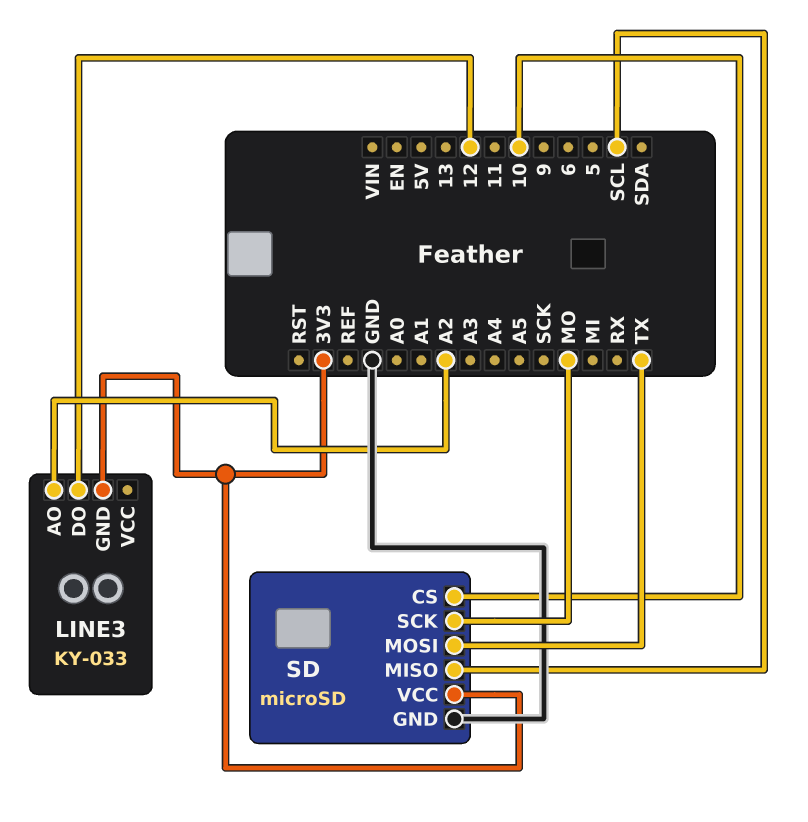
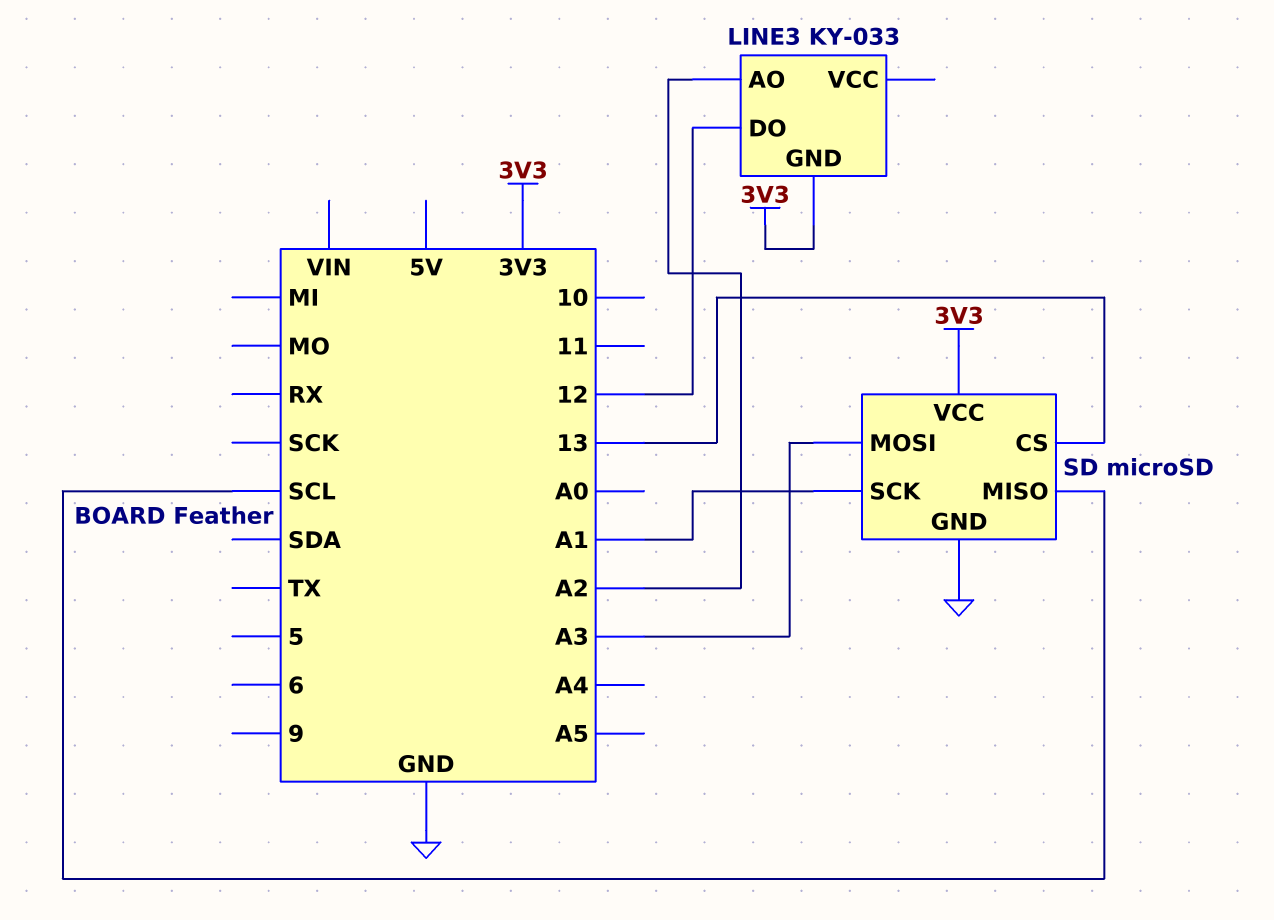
SD pin CS: 10 -> 13
SD pin MOSI: TX -> A3
SD pin SCK: MO -> A1

